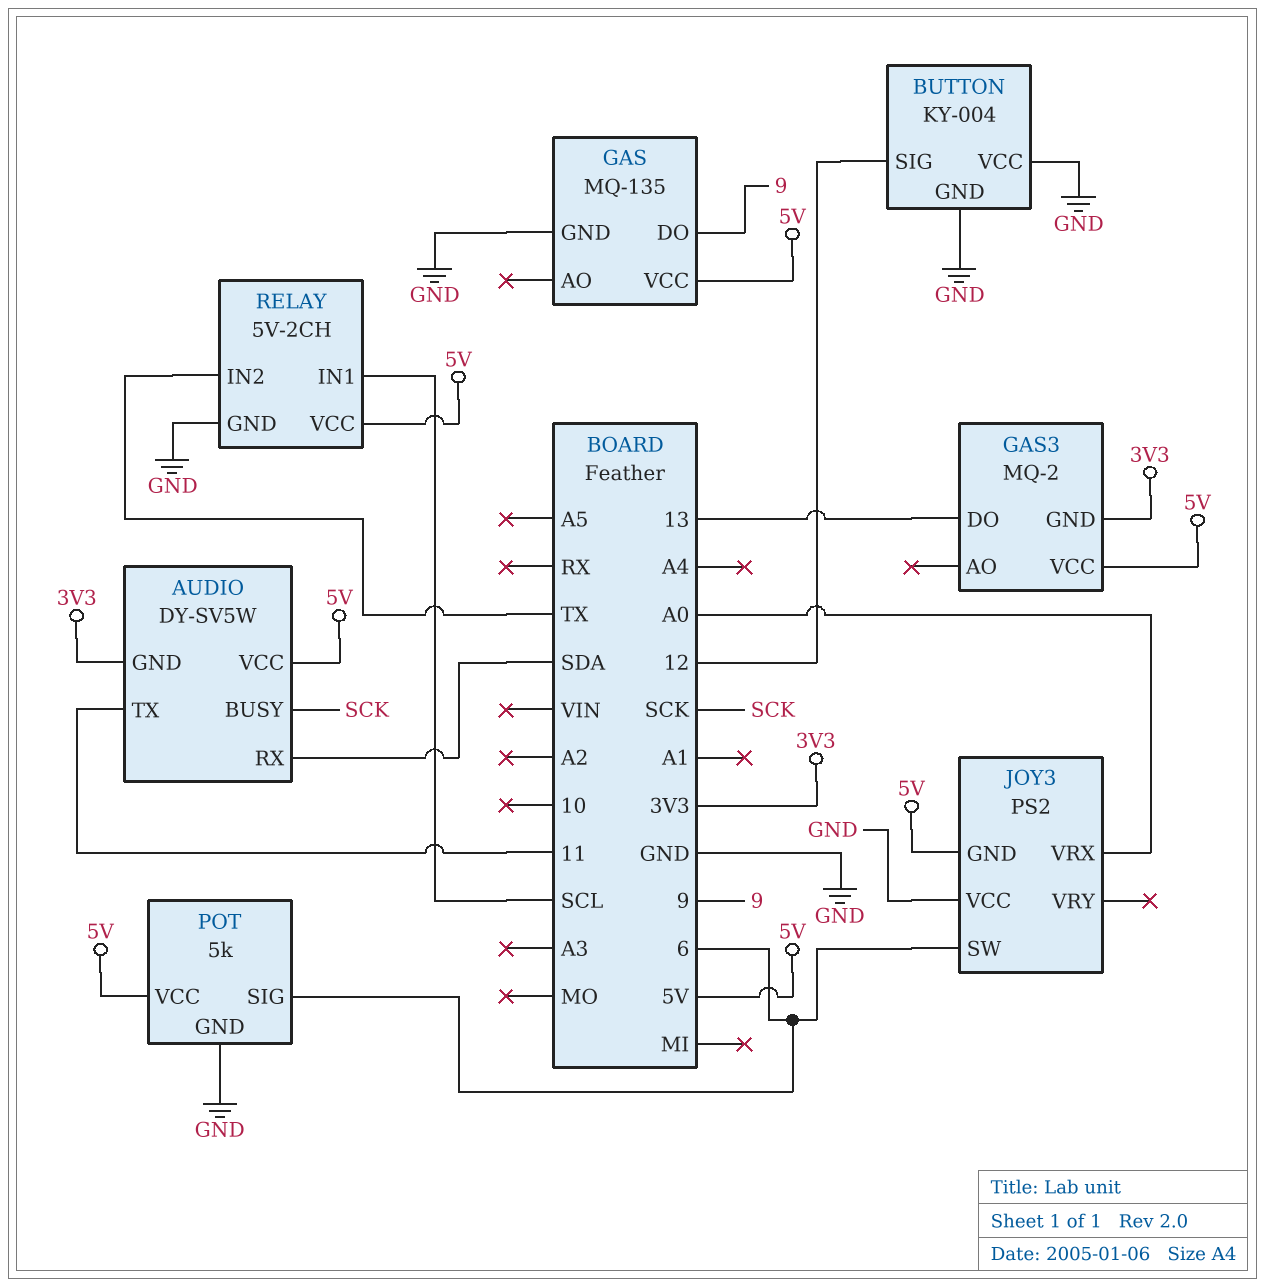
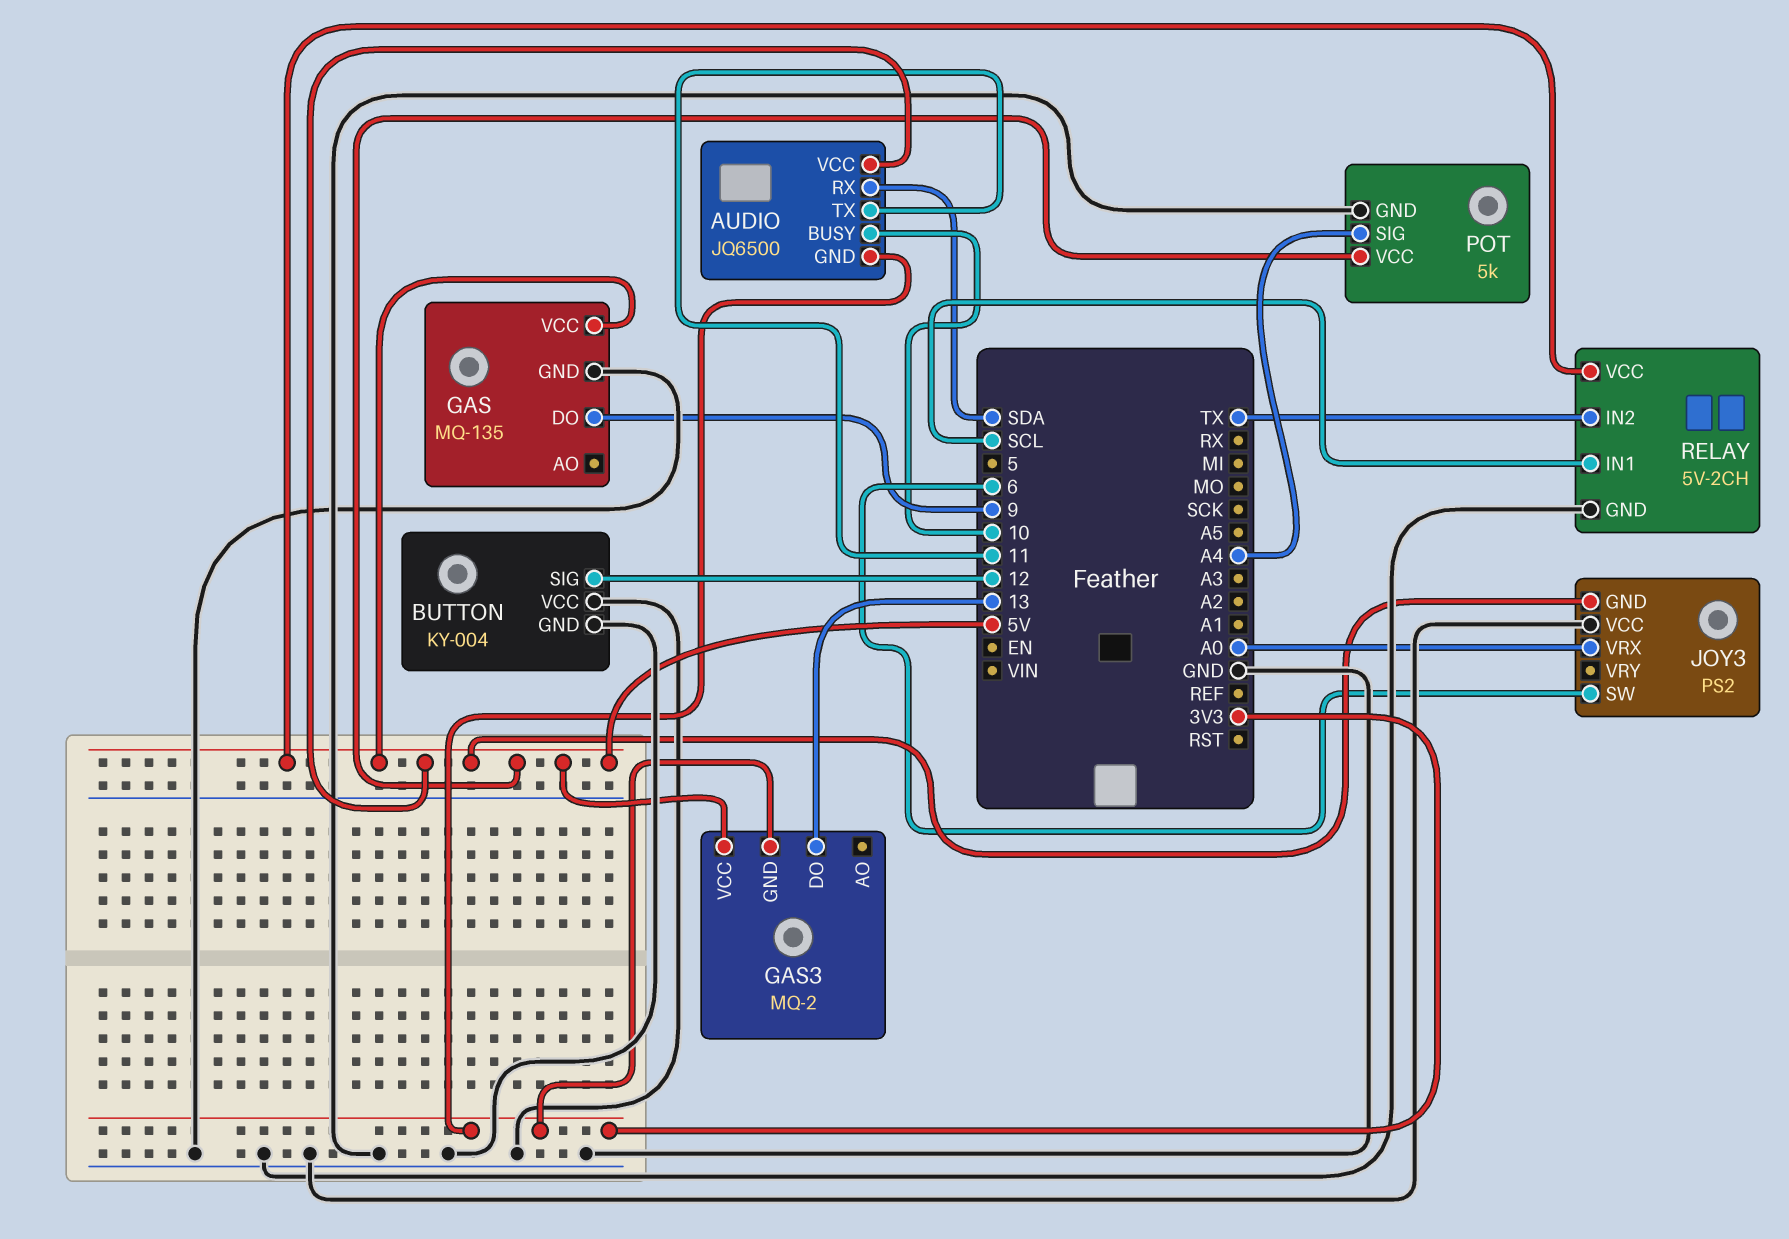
AUDIO: DY-SV5W -> JQ6500
AUDIO pin BUSY: SCK -> 10
POT pin SIG: 6 -> A4

